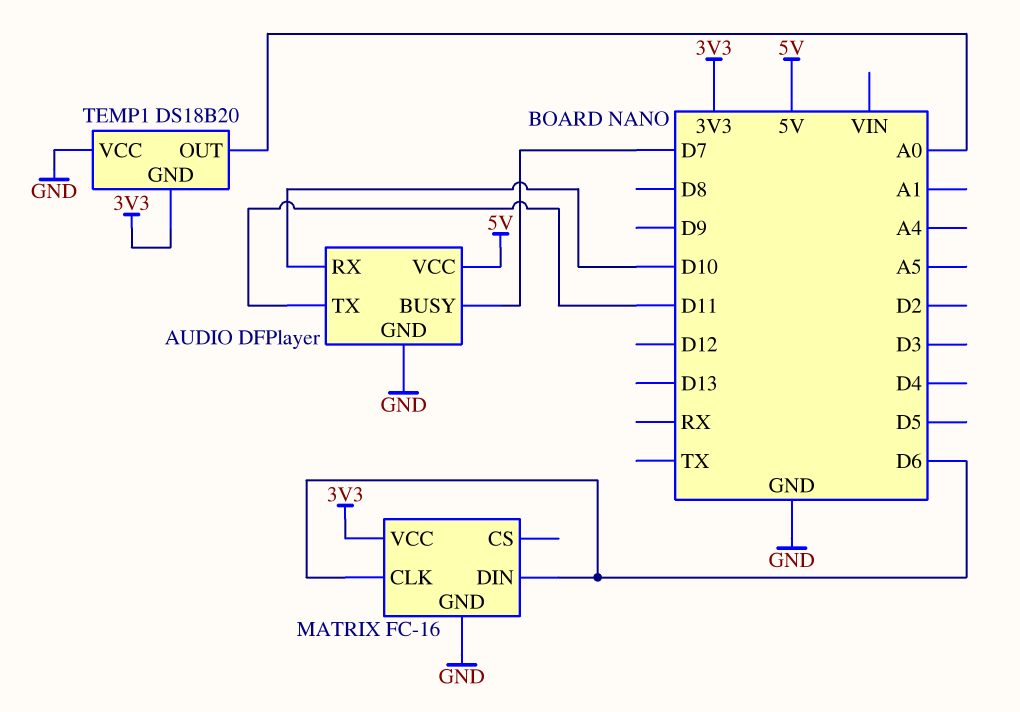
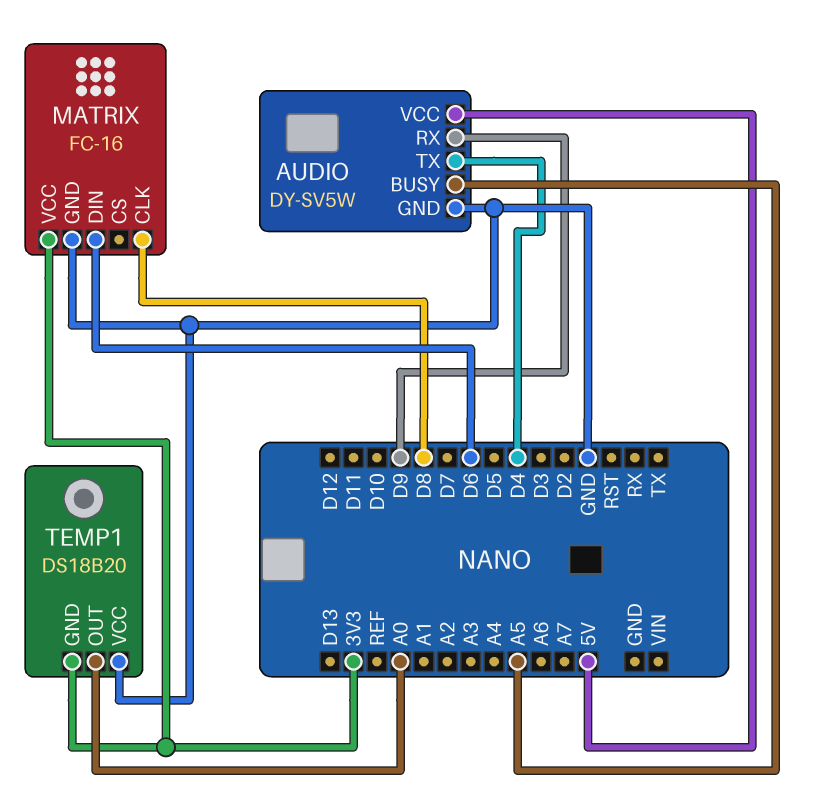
AUDIO: DFPlayer -> DY-SV5W
AUDIO pin BUSY: D7 -> A5
AUDIO pin RX: D10 -> D9
AUDIO pin TX: D11 -> D4
MATRIX pin CLK: D6 -> D8

